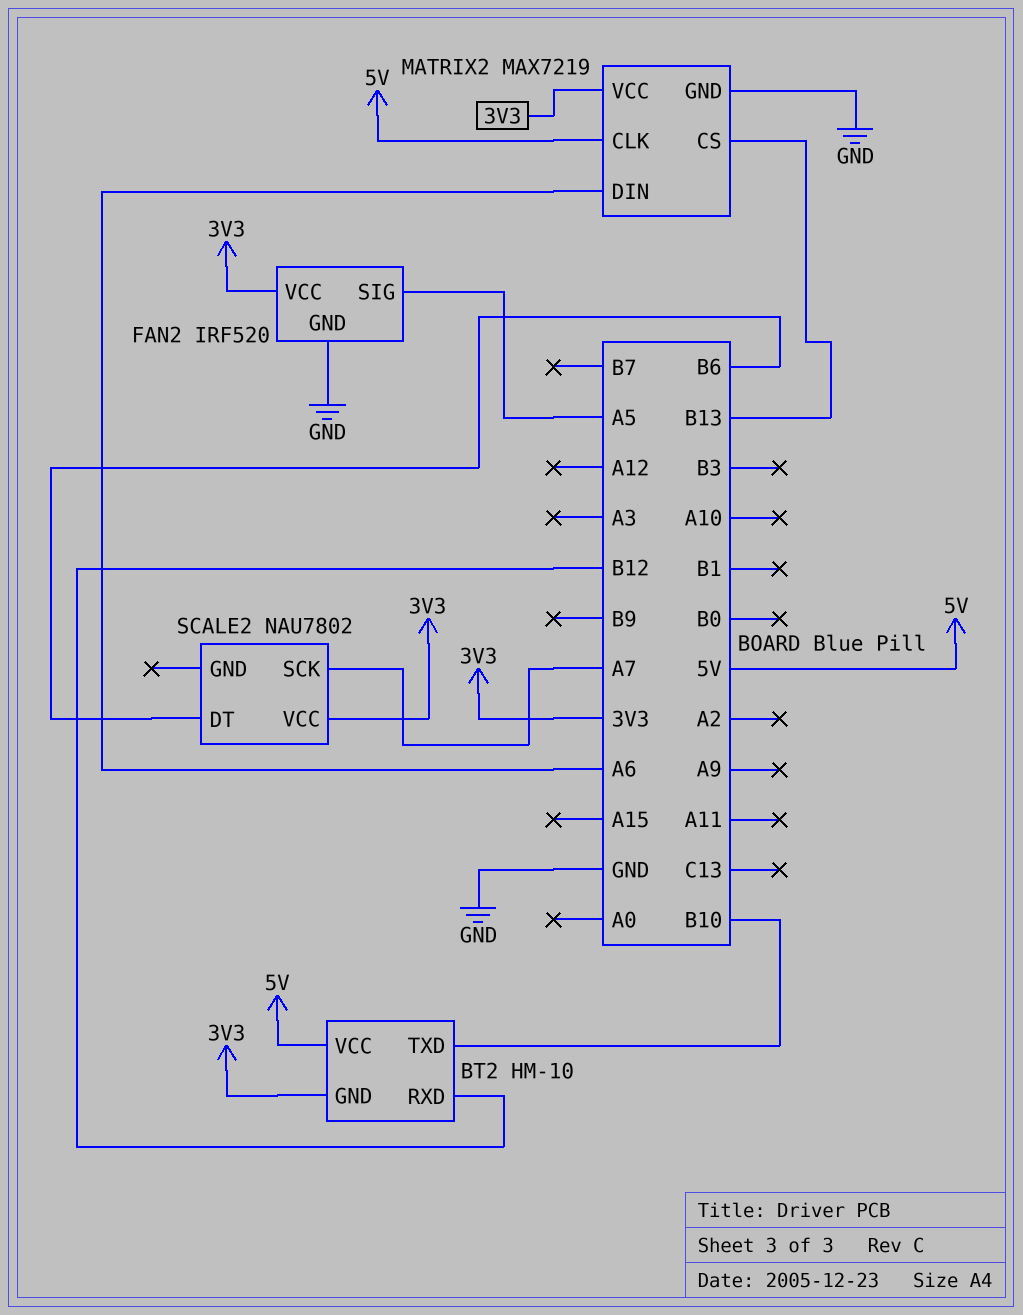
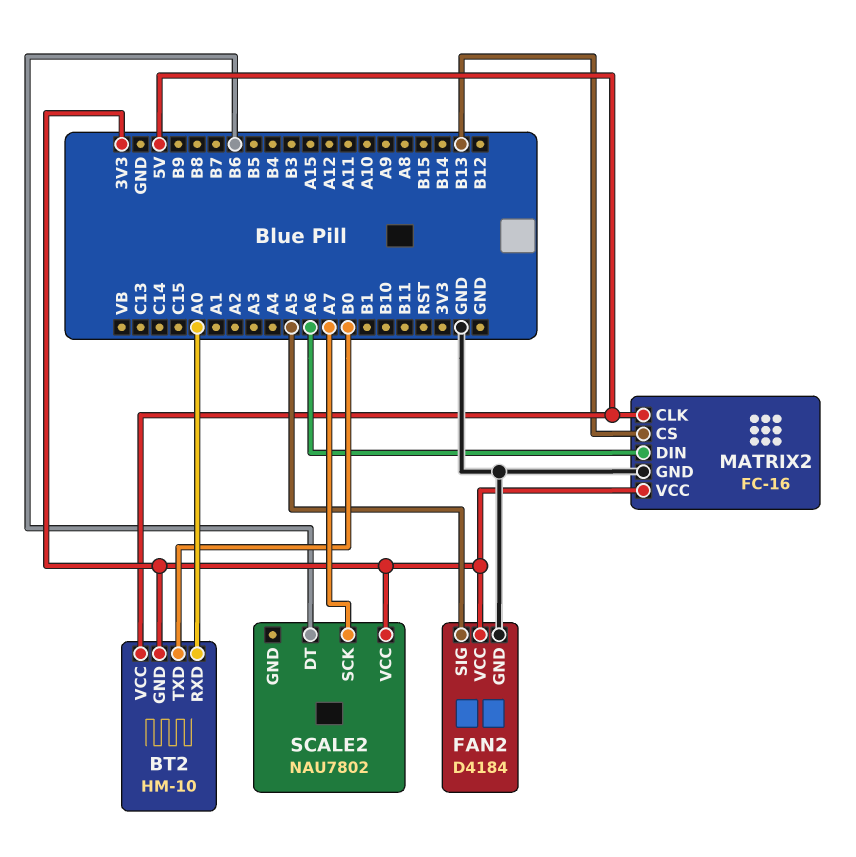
BT2 pin RXD: B12 -> A0
BT2 pin TXD: B10 -> B0
FAN2: IRF520 -> D4184
MATRIX2: MAX7219 -> FC-16

